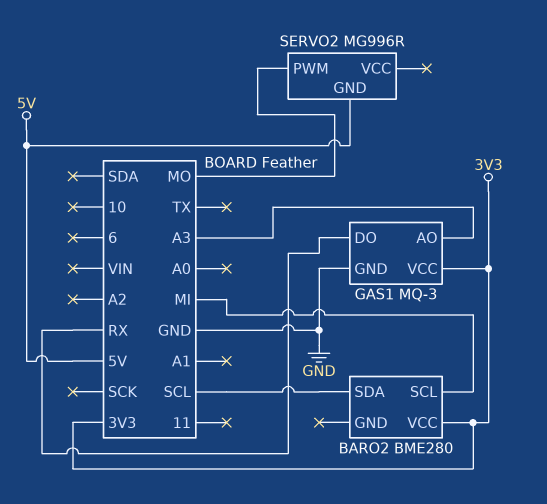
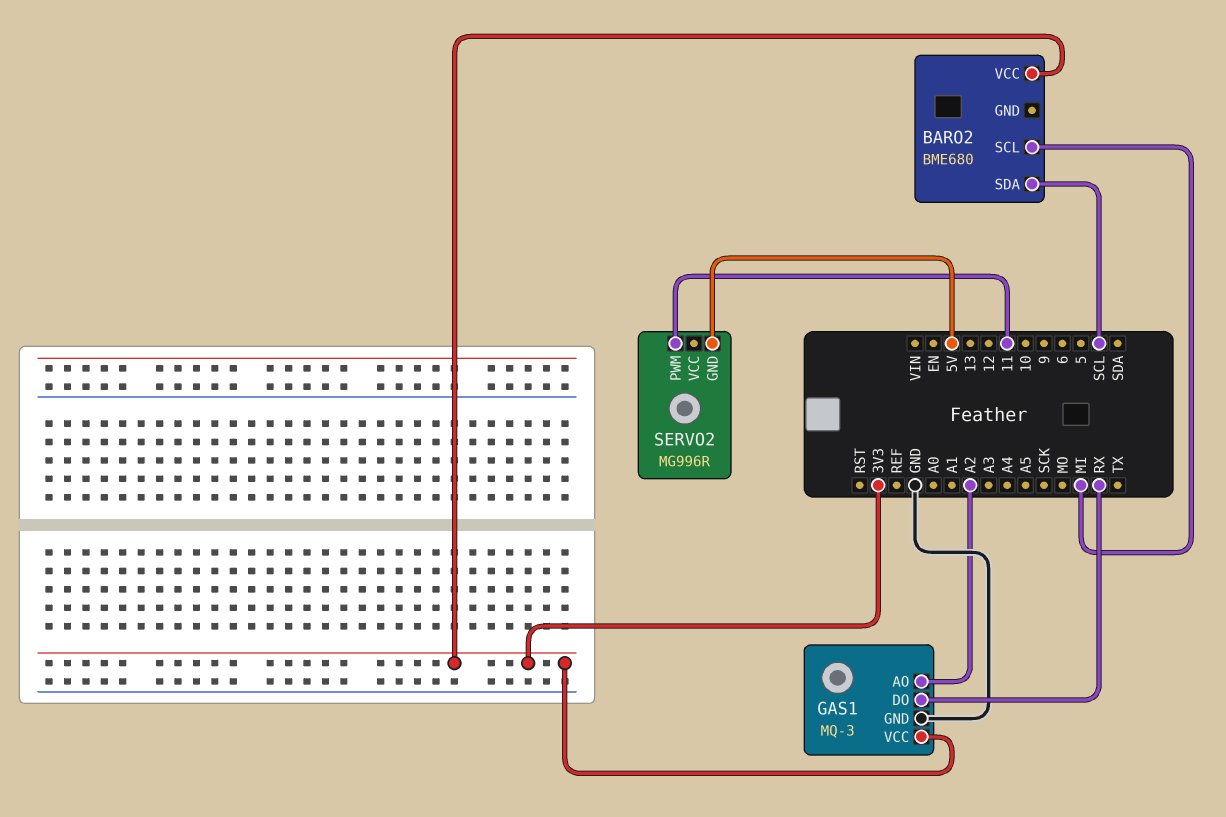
BARO2: BME280 -> BME680
GAS1 pin AO: A3 -> A2
SERVO2 pin PWM: MO -> 11

